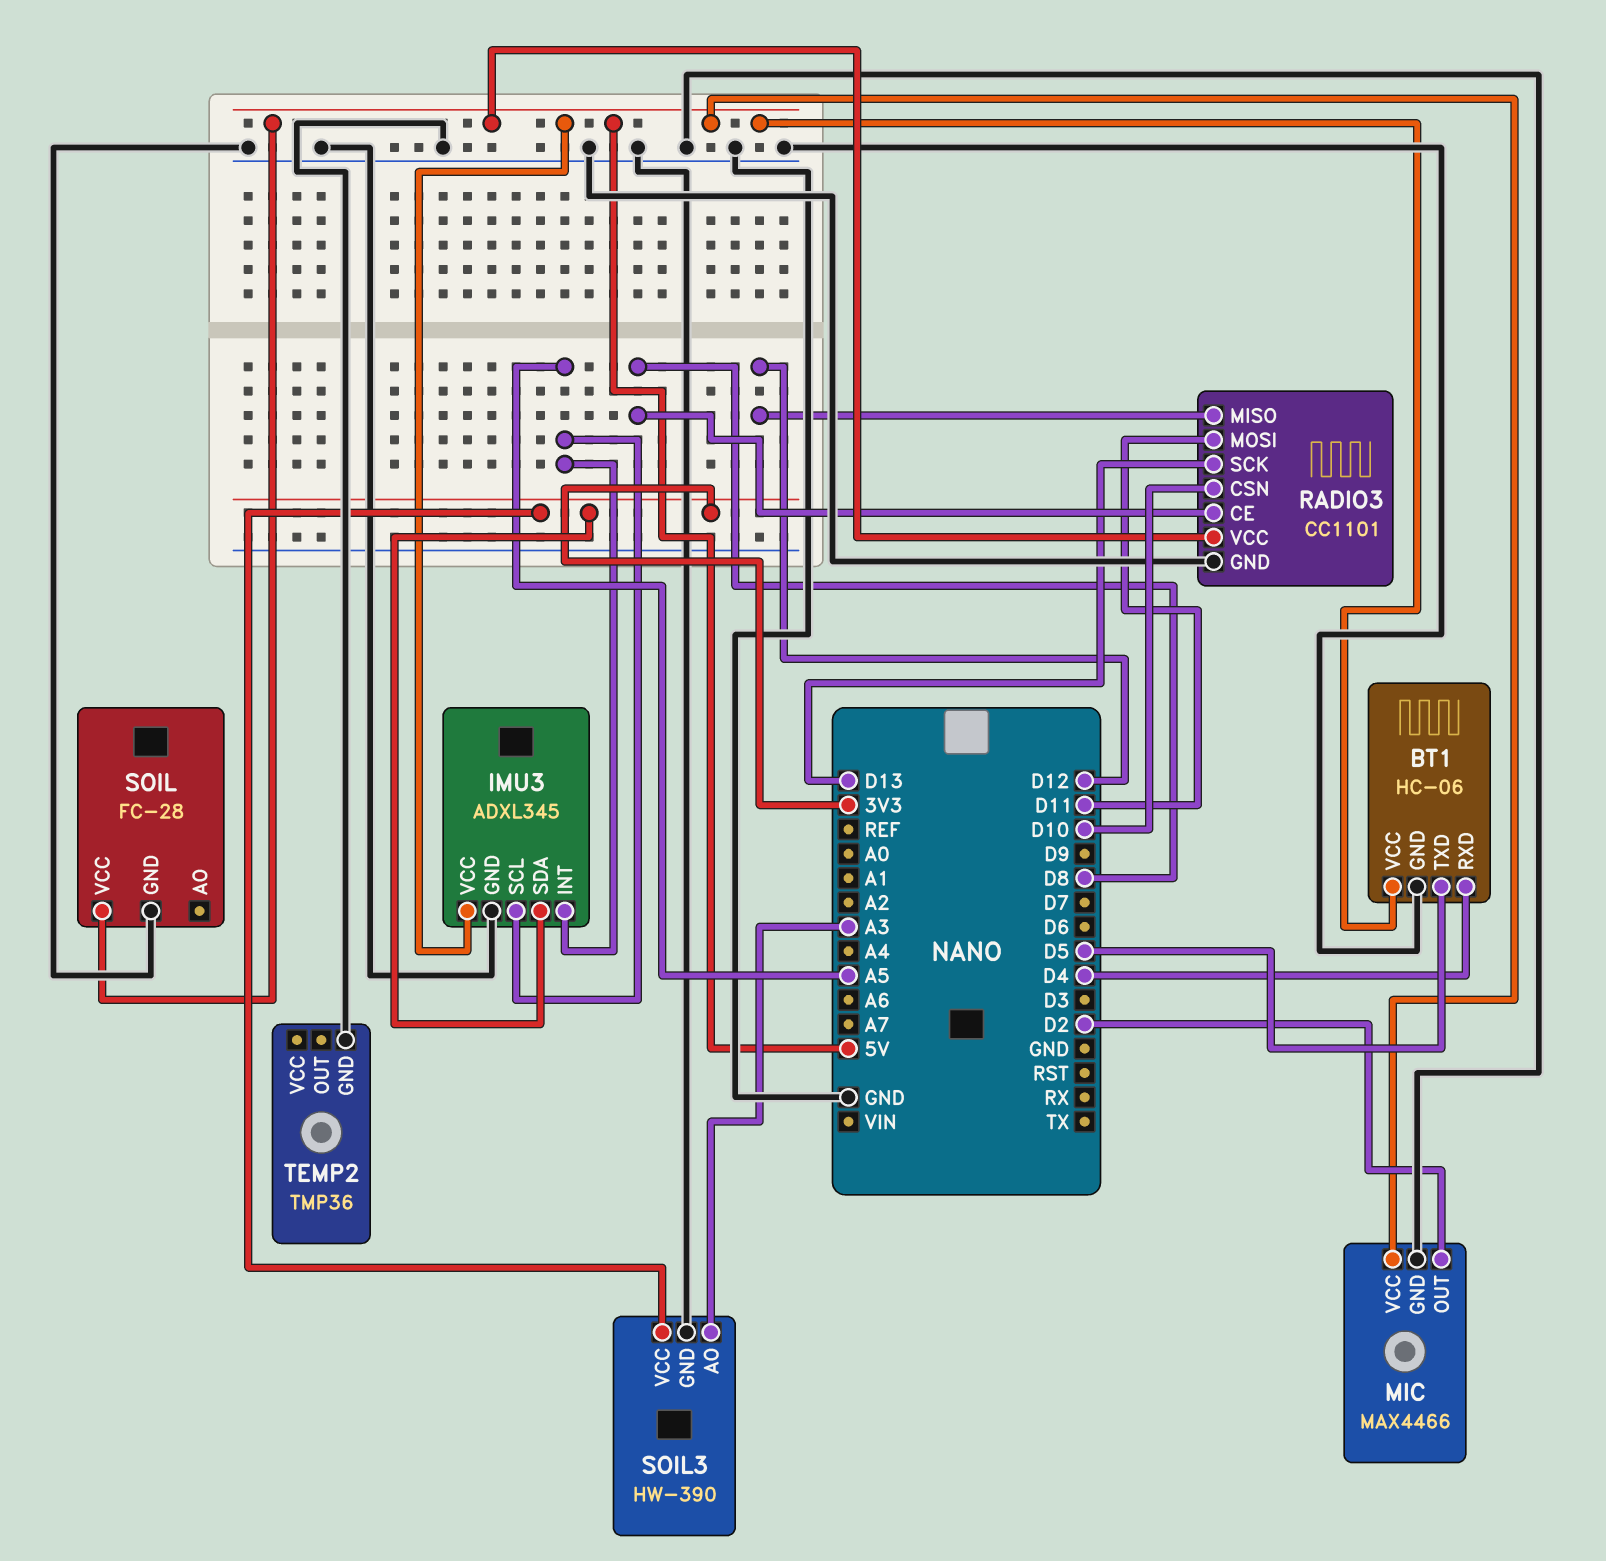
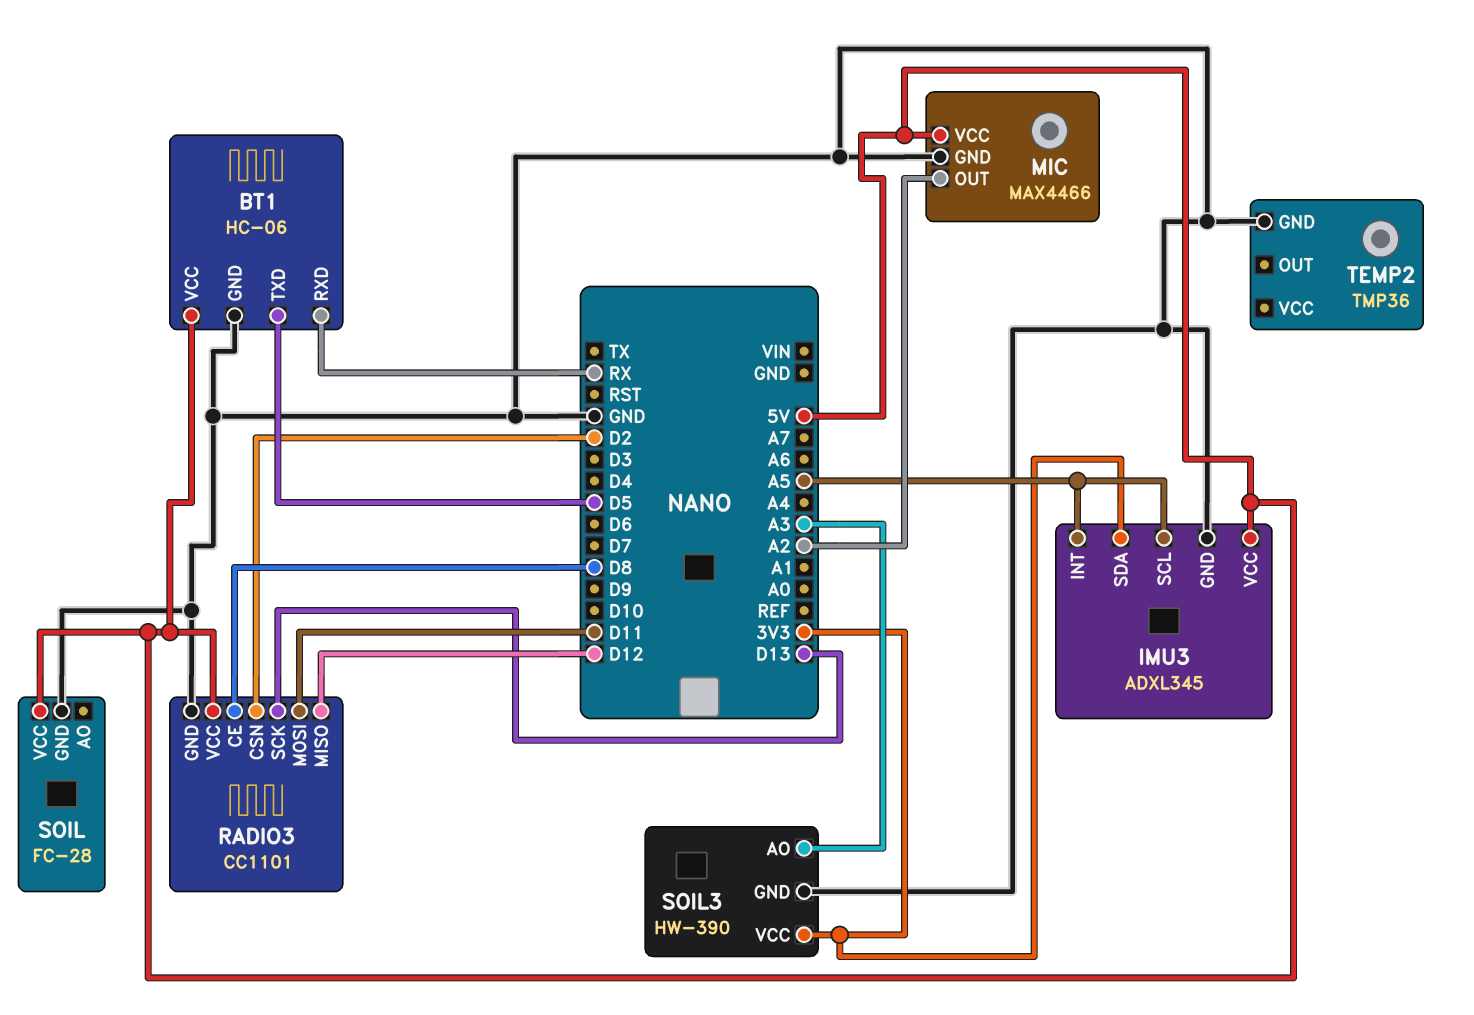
BT1 pin RXD: D4 -> RX
MIC pin OUT: D2 -> A2
RADIO3 pin CSN: D10 -> D2

